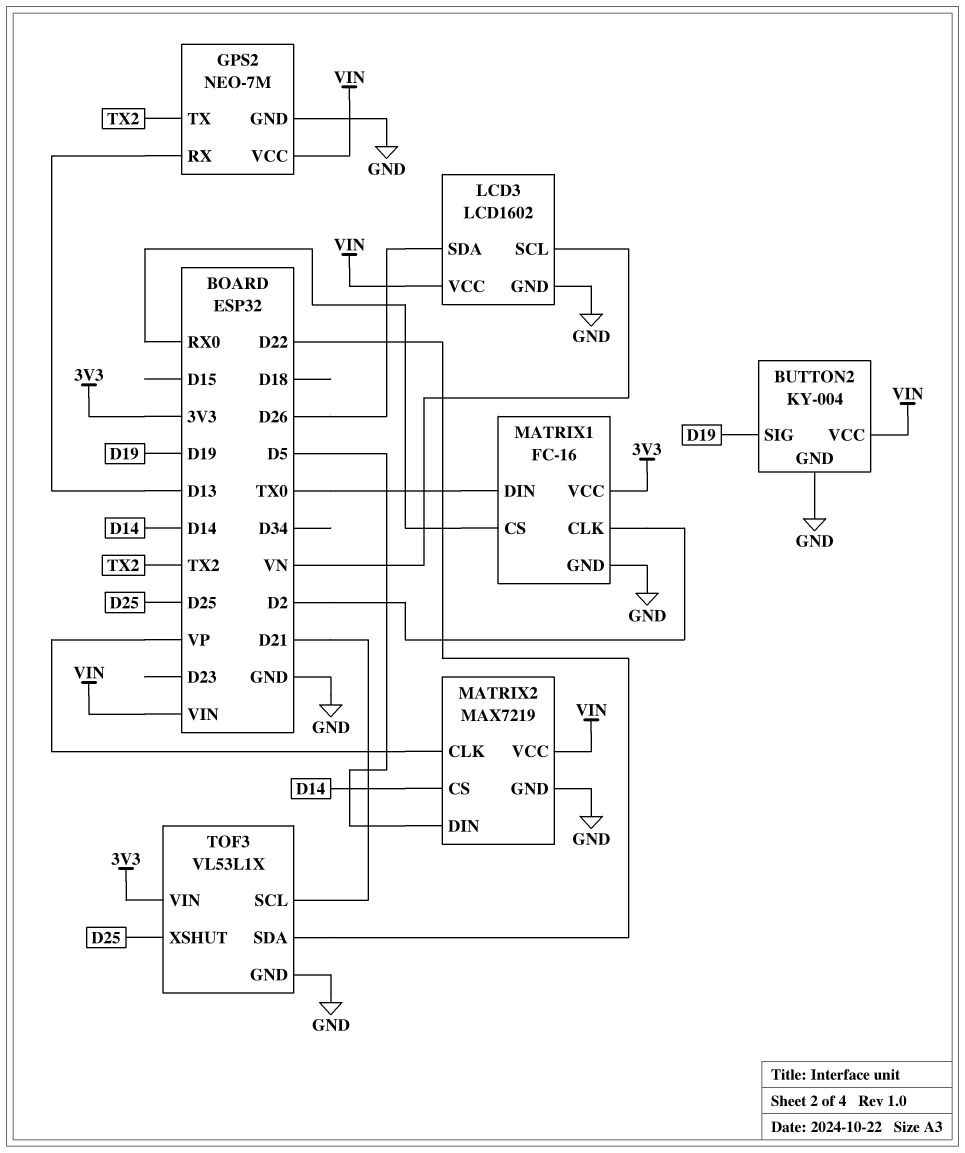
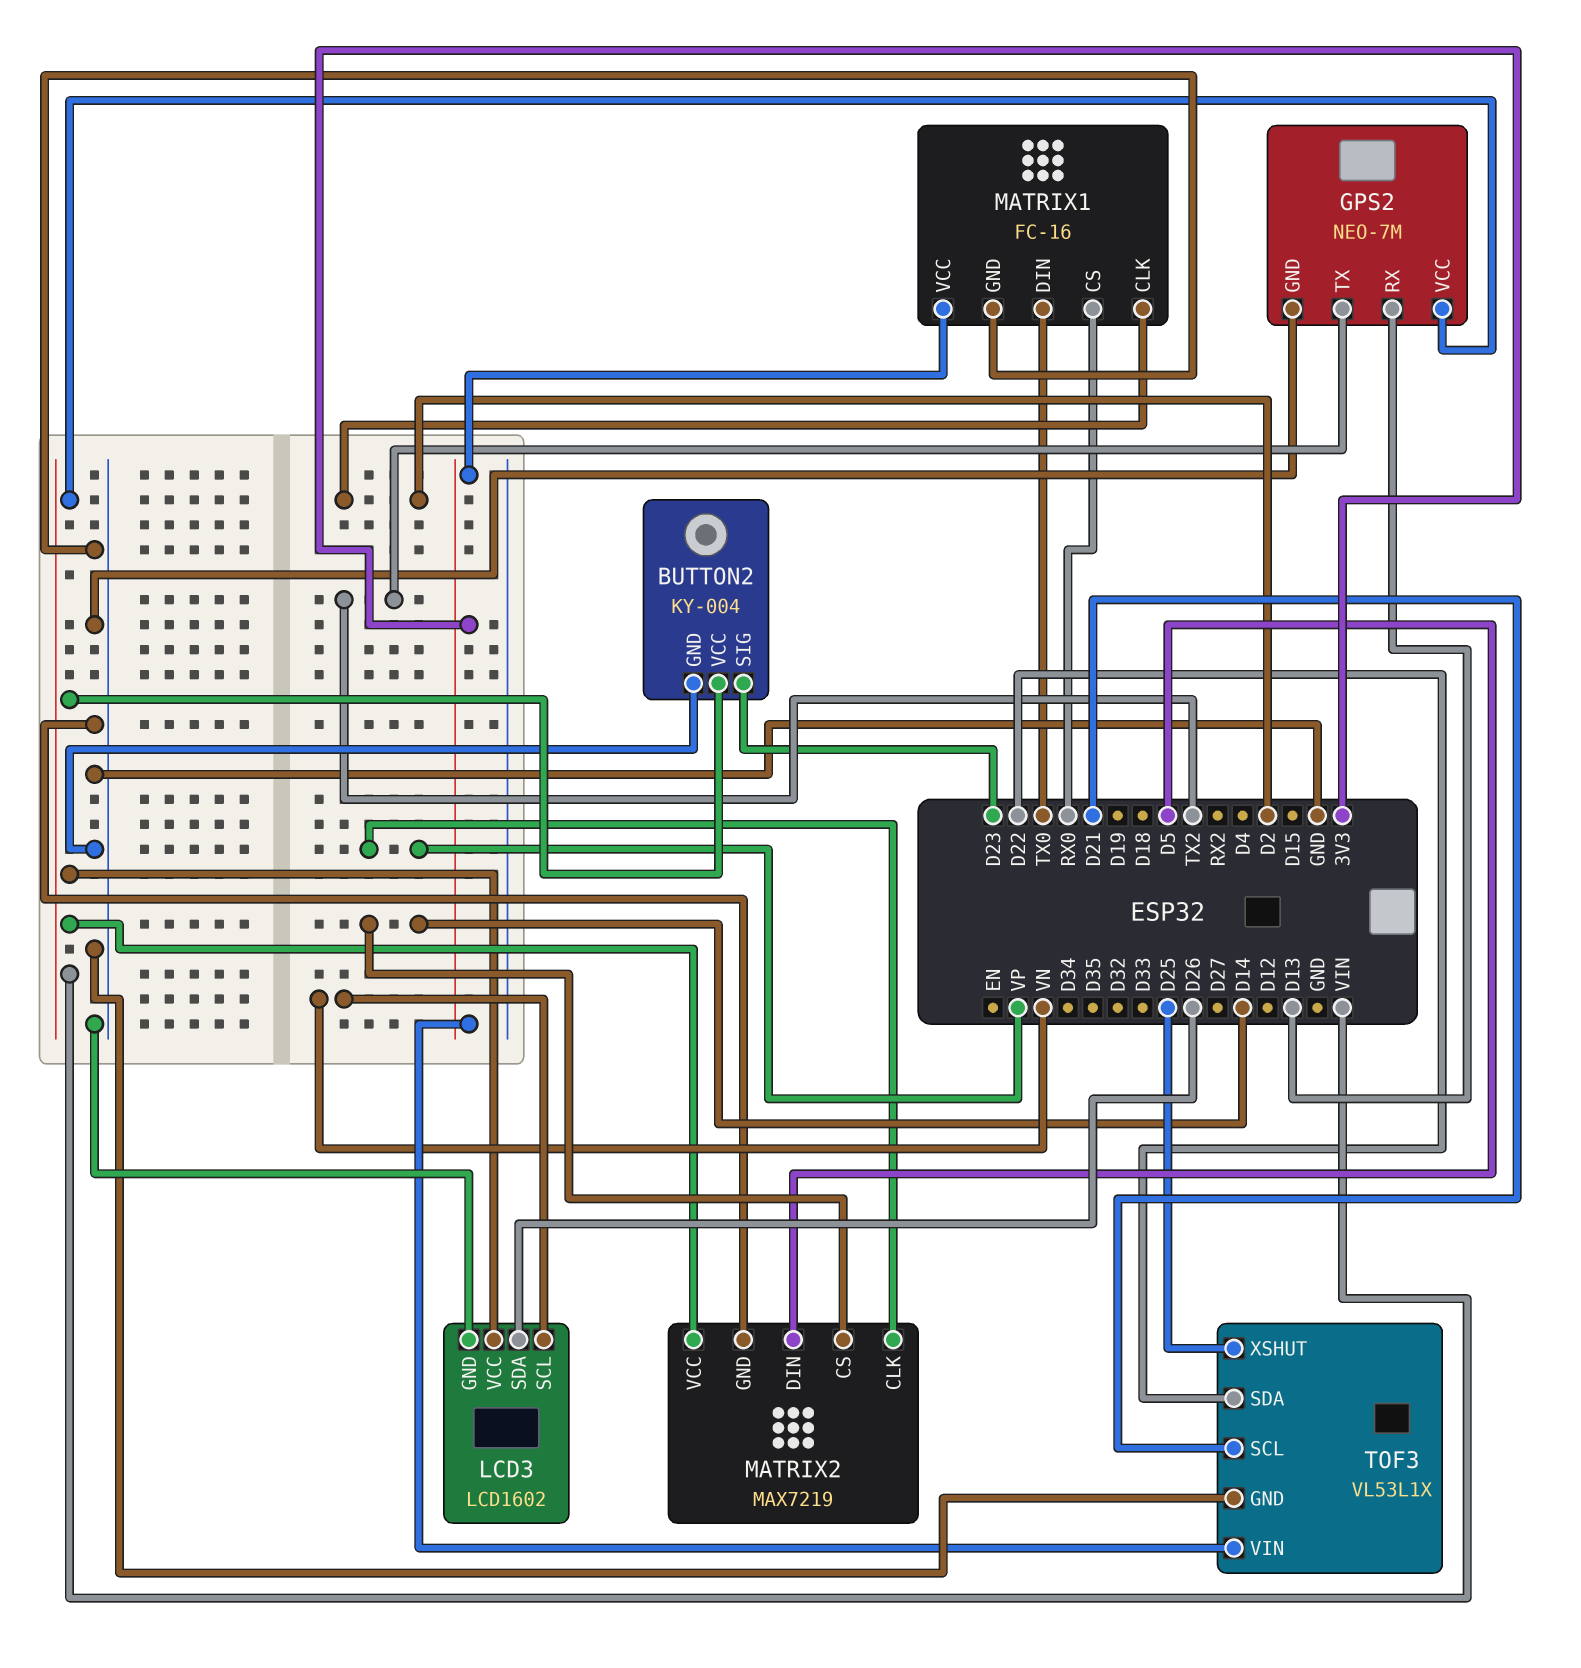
BUTTON2 pin SIG: D19 -> D23

